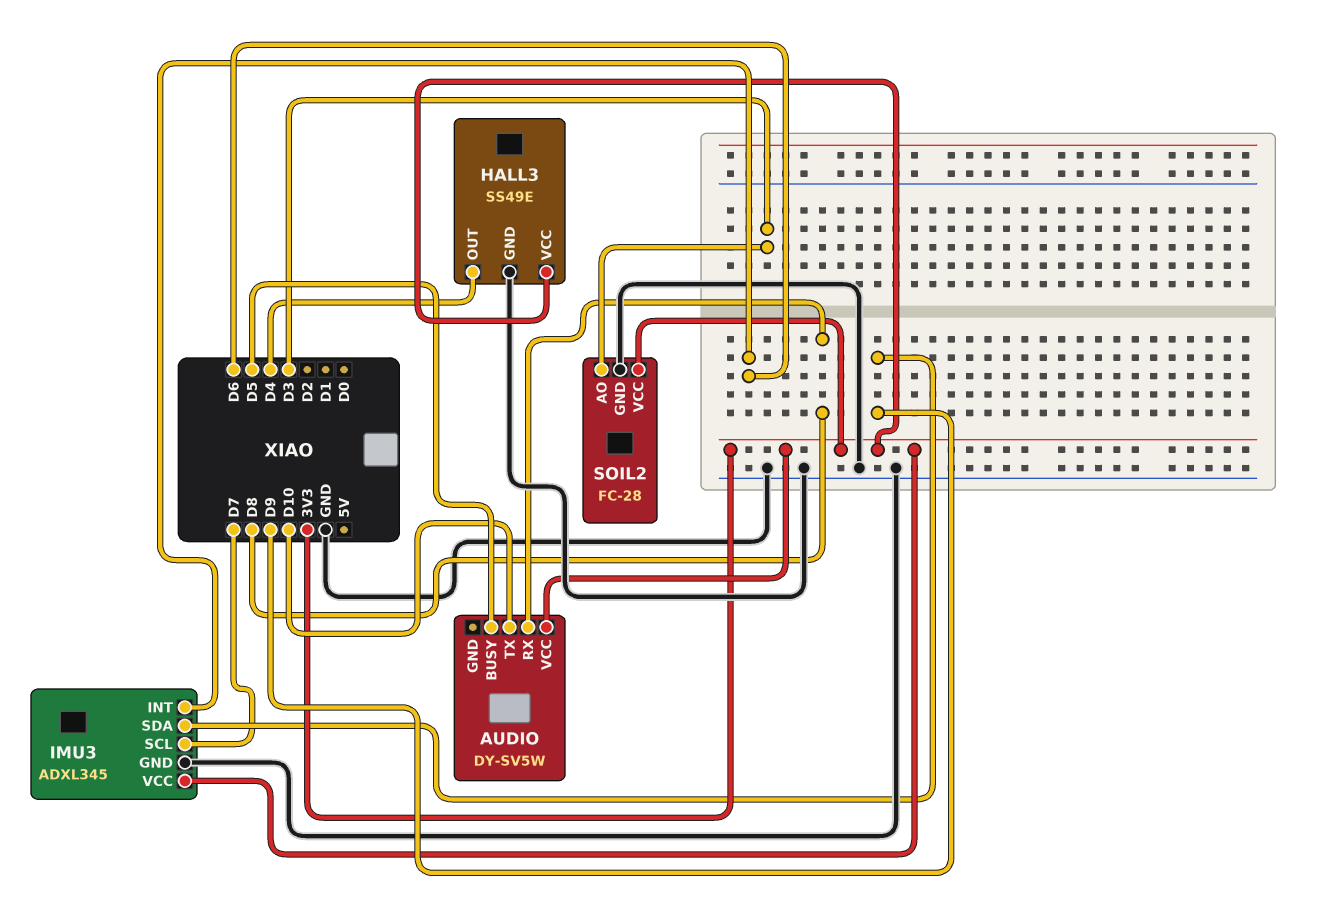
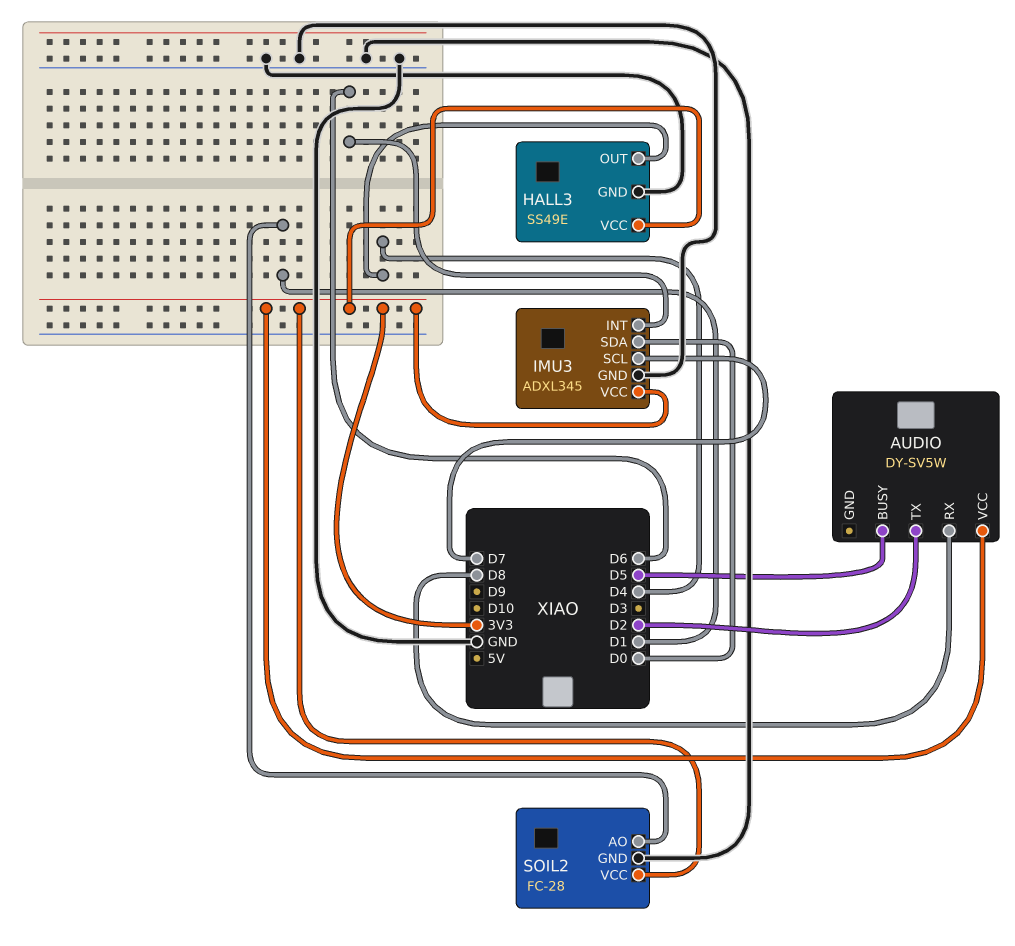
AUDIO pin TX: D10 -> D2
IMU3 pin SDA: D9 -> D0
SOIL2 pin AO: D3 -> D1

